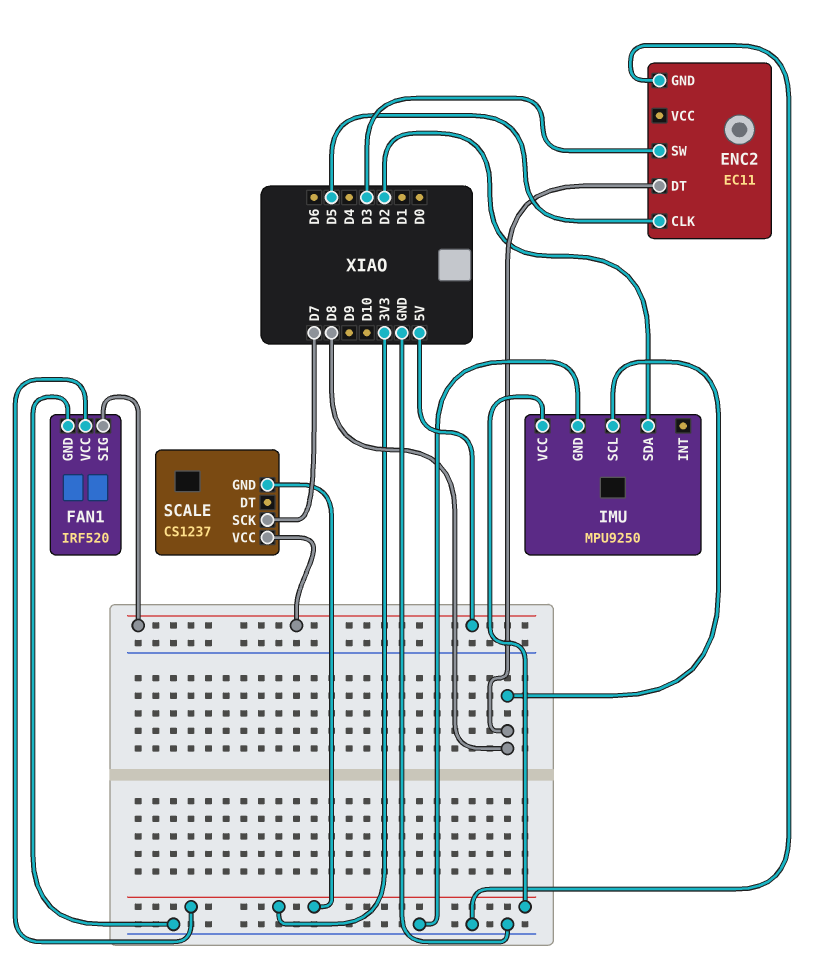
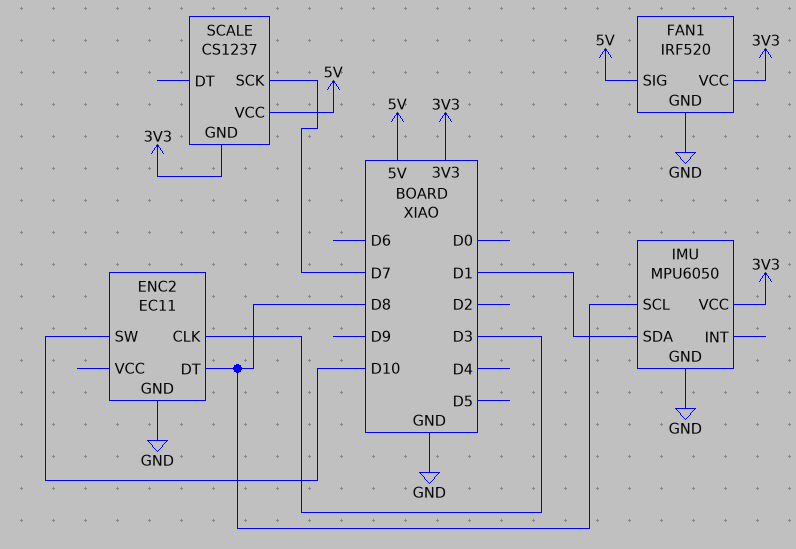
ENC2 pin CLK: D5 -> D3
ENC2 pin SW: D3 -> D10
IMU: MPU9250 -> MPU6050
IMU pin SDA: D2 -> D1

